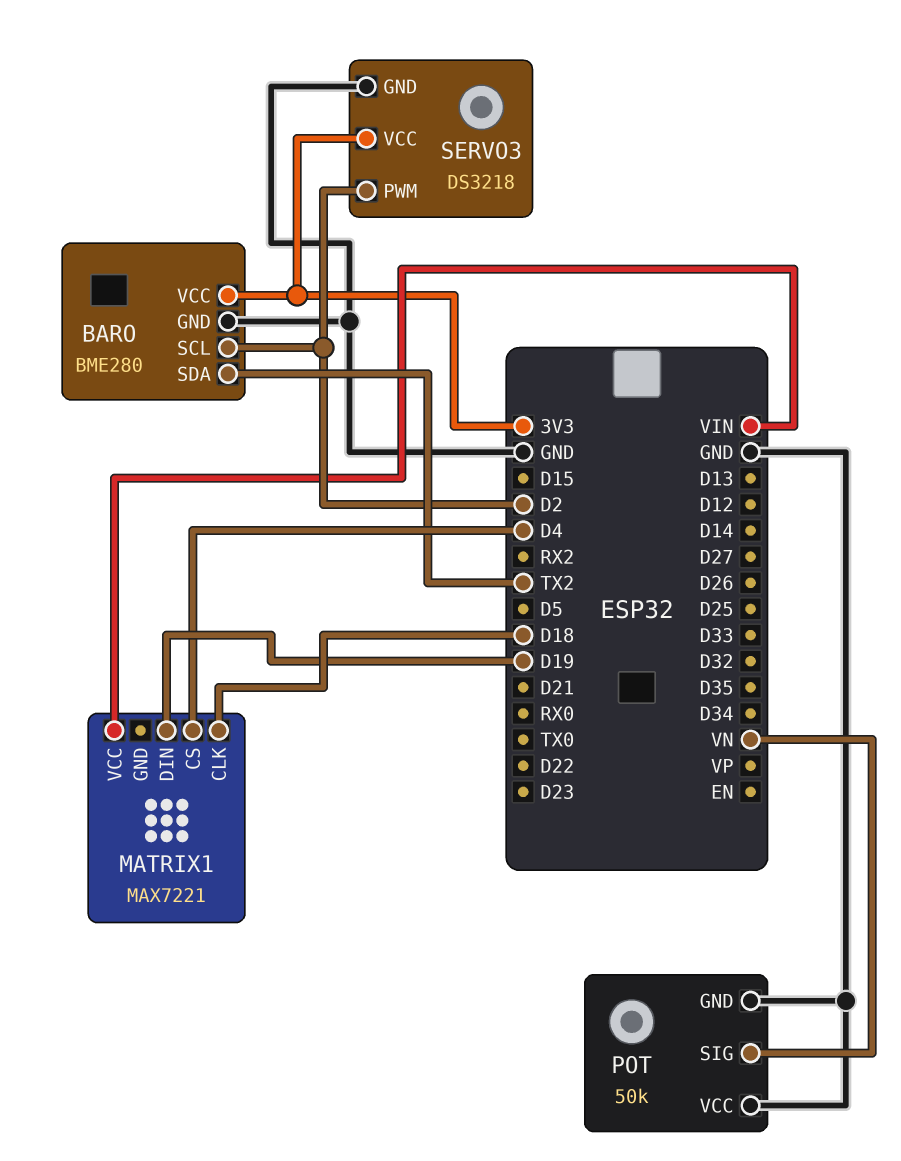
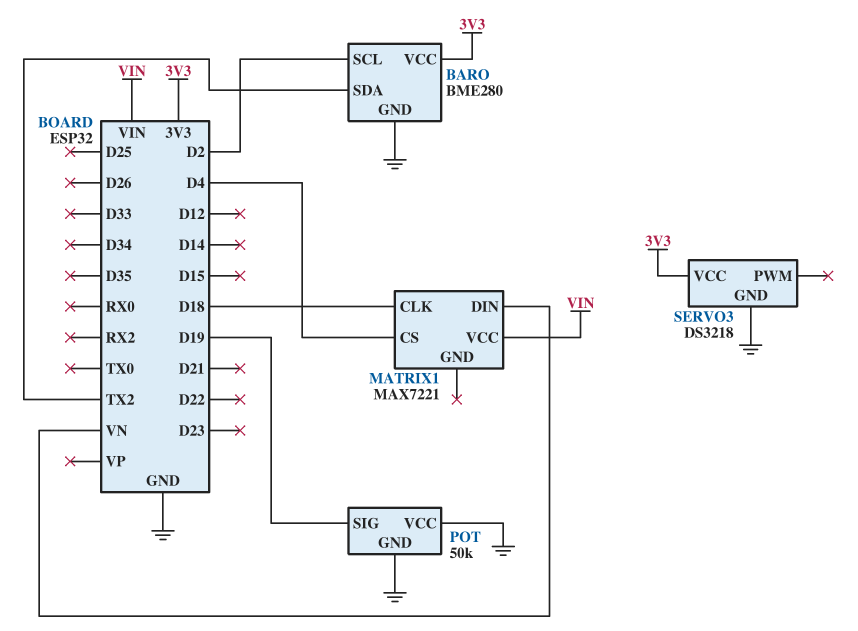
MATRIX1 pin DIN: D19 -> VN
POT pin SIG: VN -> D19
SERVO3 pin PWM: D2 -> none

